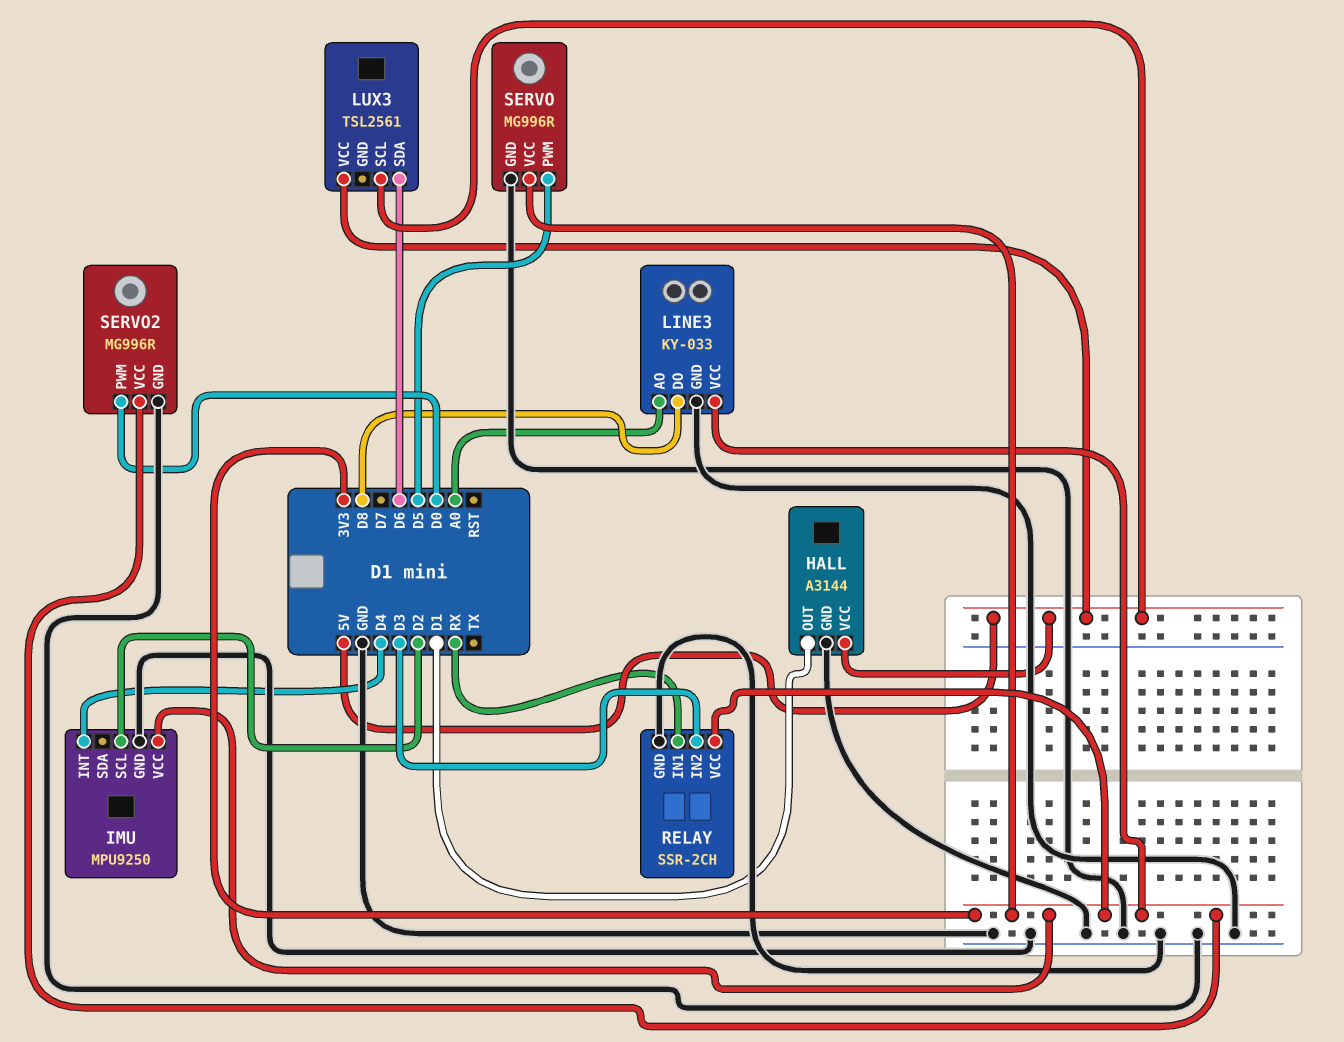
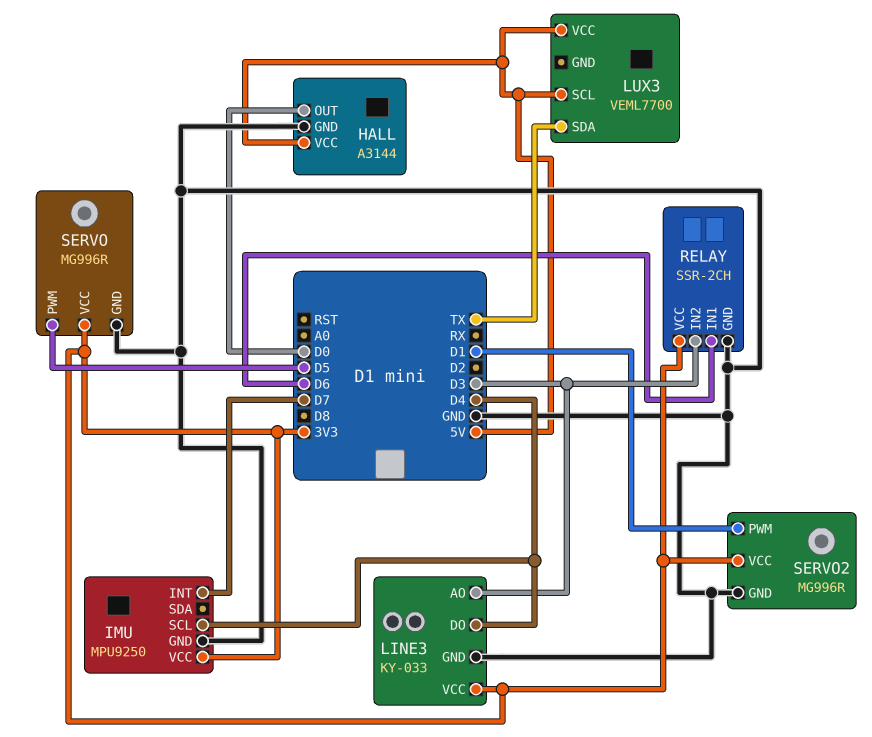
HALL pin OUT: D1 -> D0
IMU pin INT: D4 -> D7
IMU pin SCL: D2 -> D4
LINE3 pin AO: A0 -> D3
LINE3 pin DO: D8 -> D4
LUX3: TSL2561 -> VEML7700
LUX3 pin SDA: D6 -> TX
RELAY pin IN1: RX -> D6
SERVO2 pin PWM: D0 -> D1

